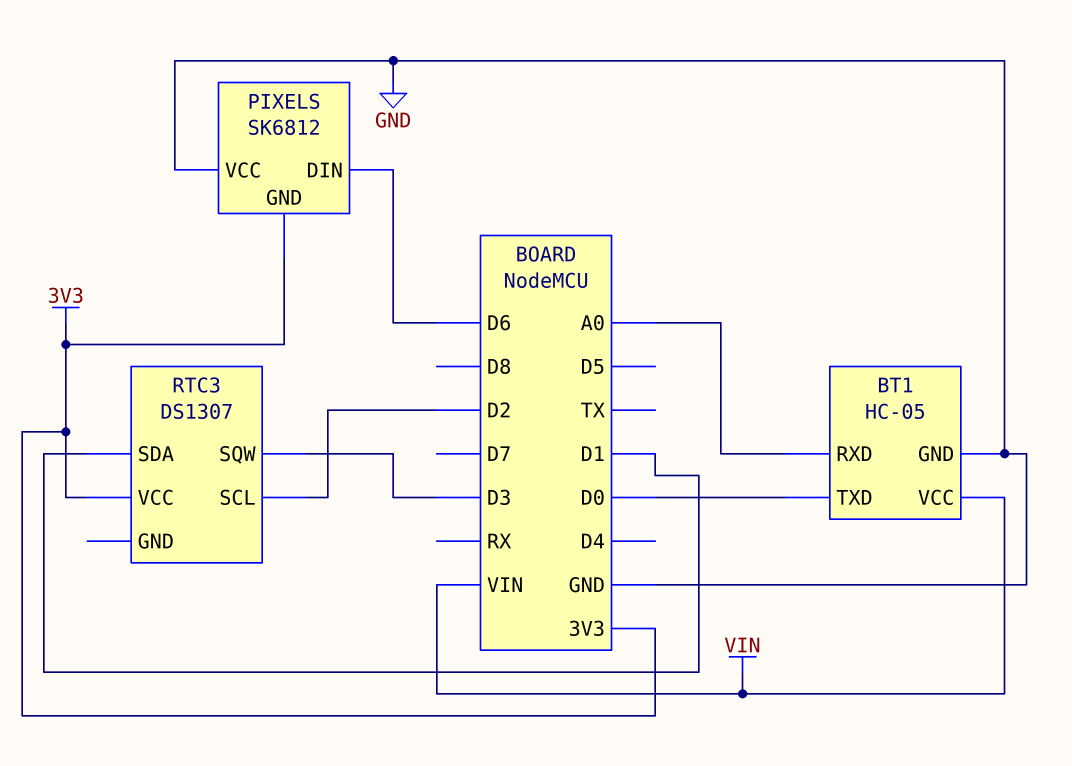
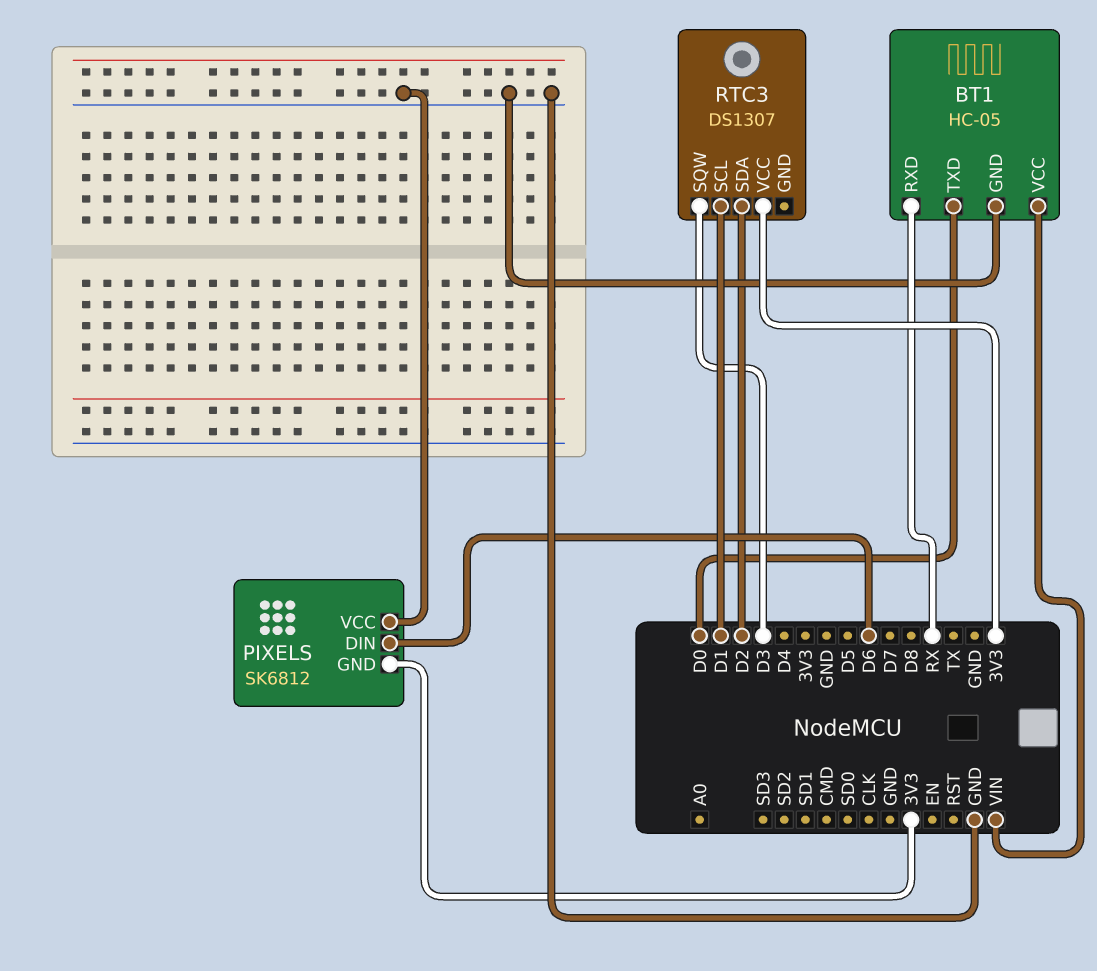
BT1 pin RXD: A0 -> RX
RTC3 pin SCL: D2 -> D1
RTC3 pin SDA: D1 -> D2

